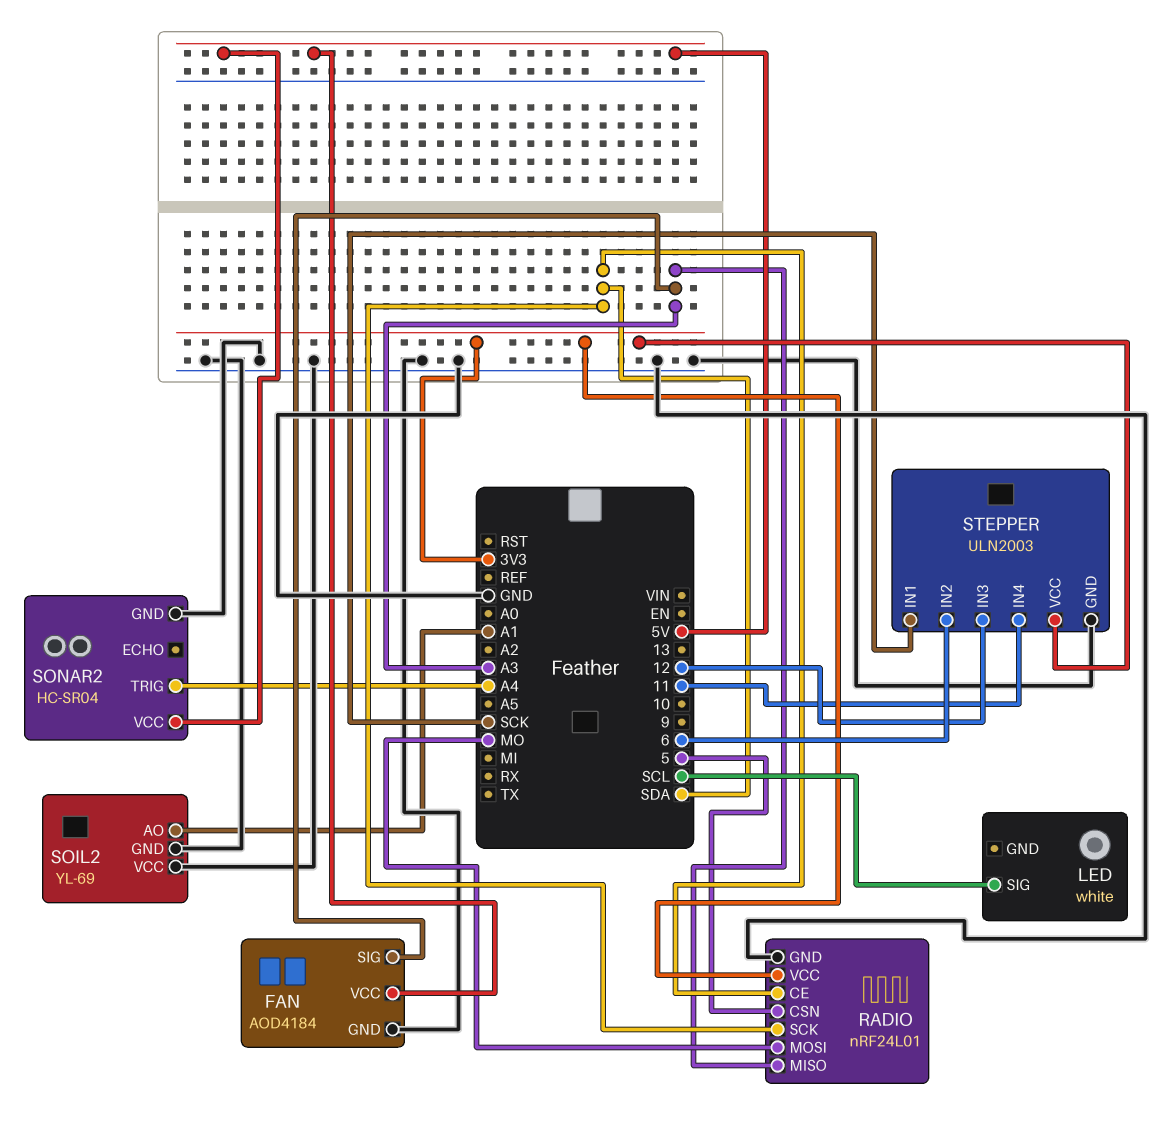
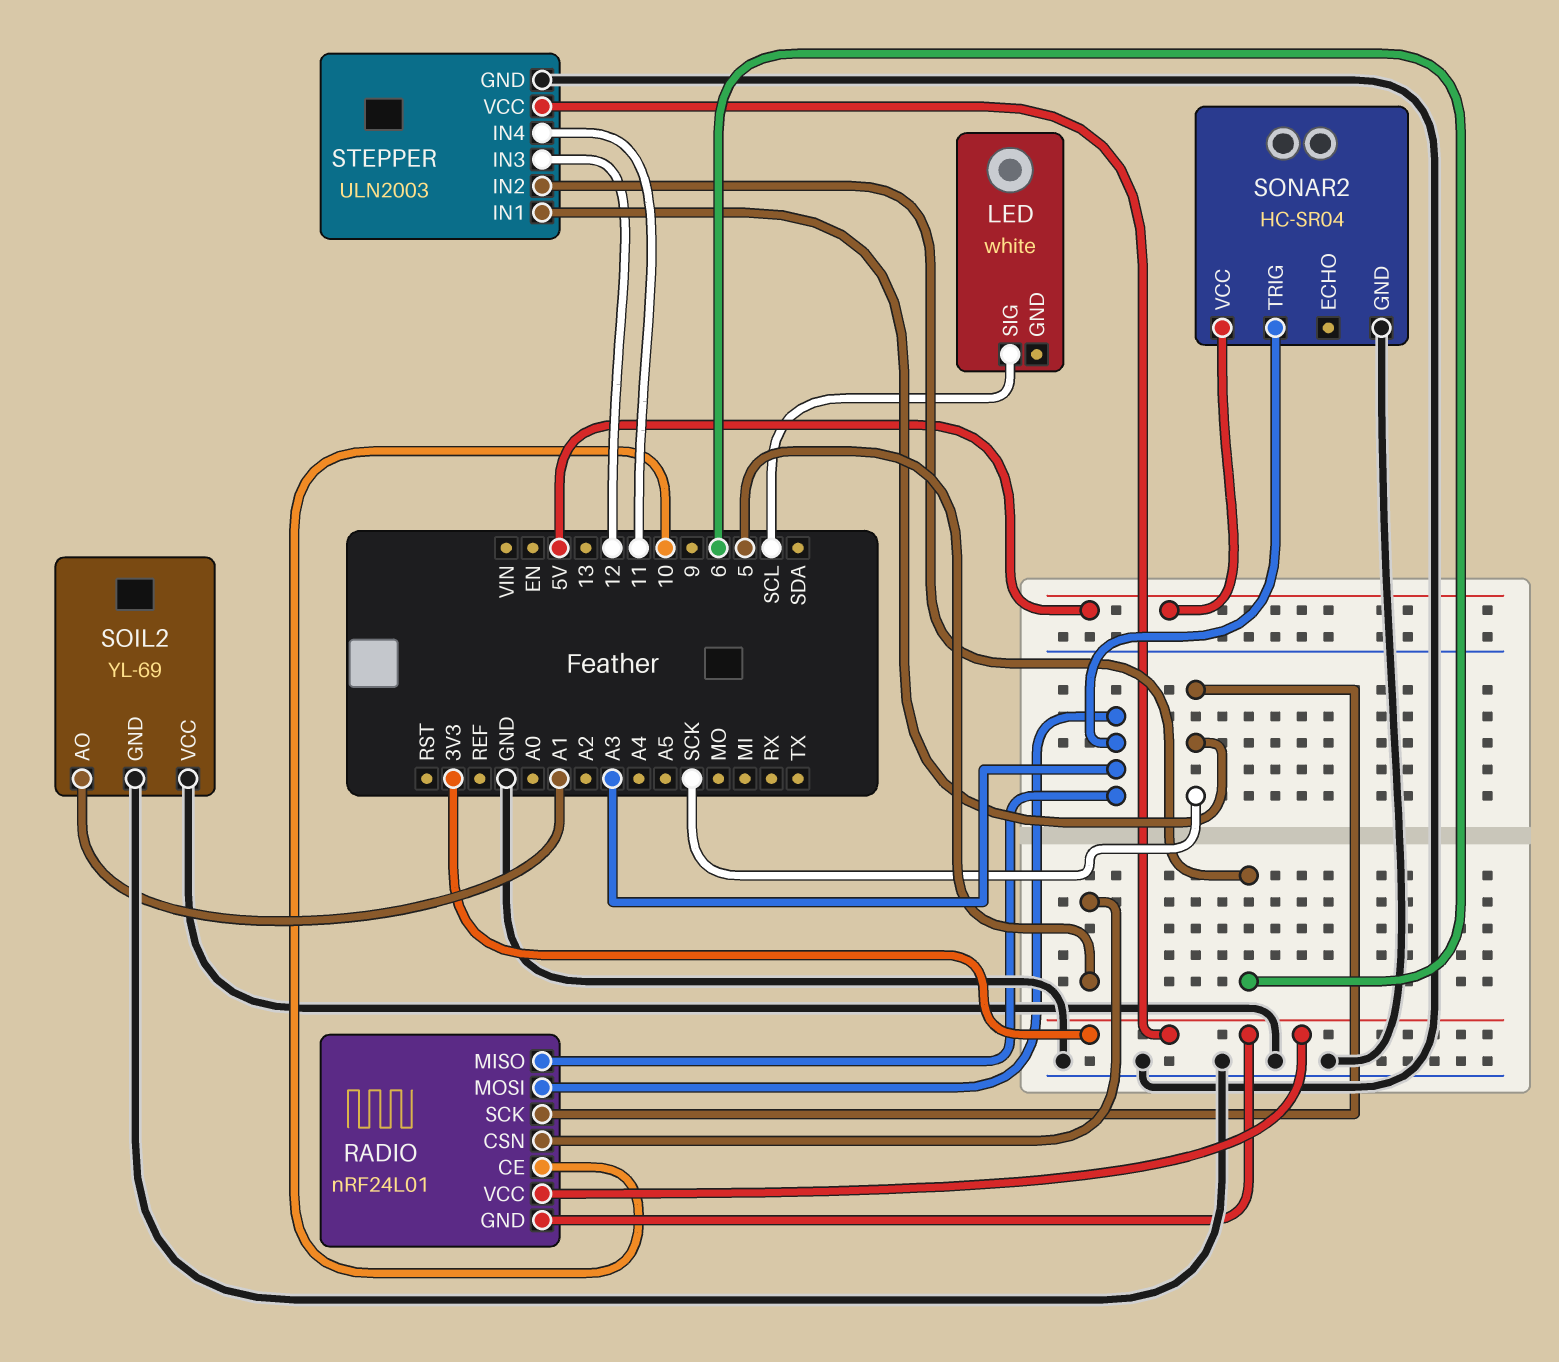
FAN: AOD4184 -> none
FAN pin GND: GND -> none
FAN pin SIG: A3 -> none
FAN pin VCC: 5V -> none
RADIO pin CE: SDA -> 10
RADIO pin GND: GND -> 3V3
RADIO pin MOSI: MO -> A3
RADIO pin SCK: SDA -> SCK
SONAR2 pin TRIG: A4 -> A3

